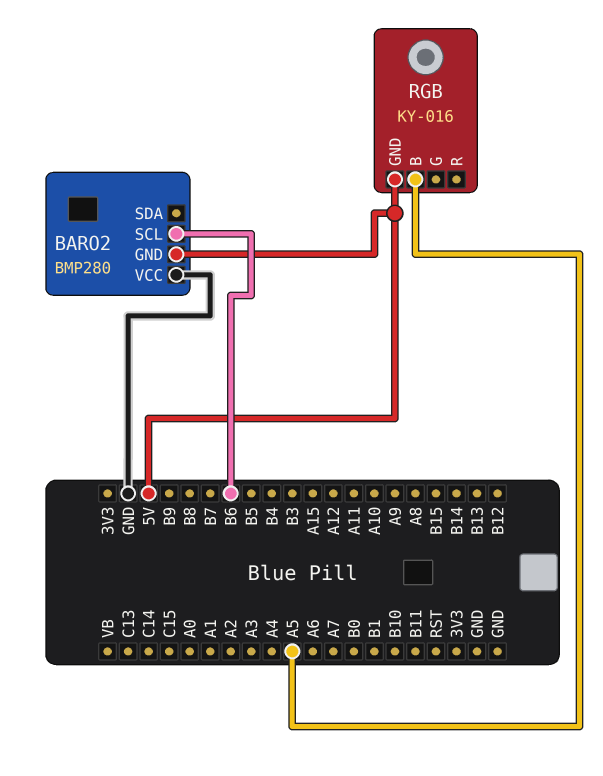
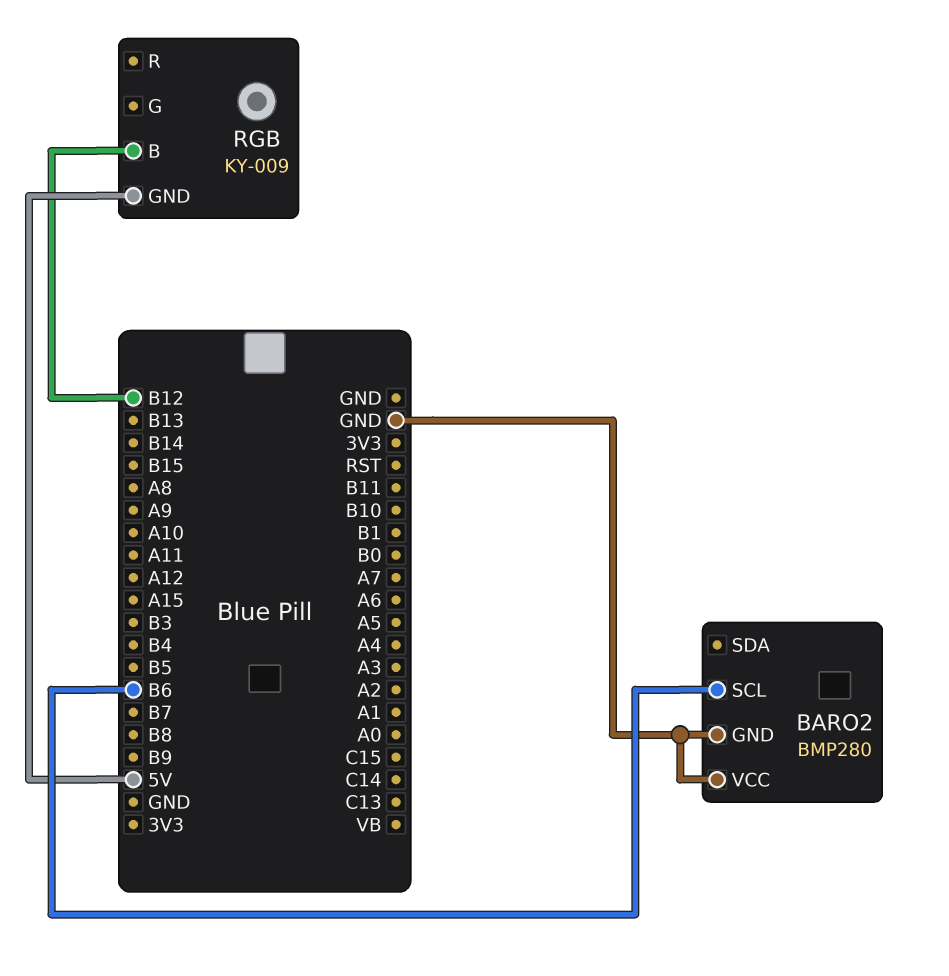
BARO2 pin GND: 5V -> GND
RGB: KY-016 -> KY-009
RGB pin B: A5 -> B12

